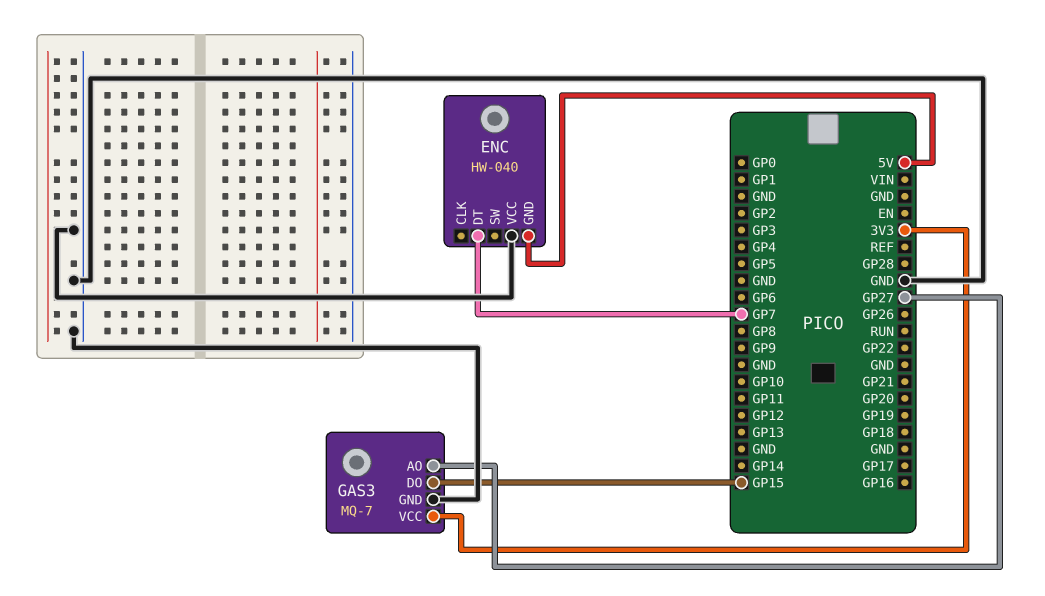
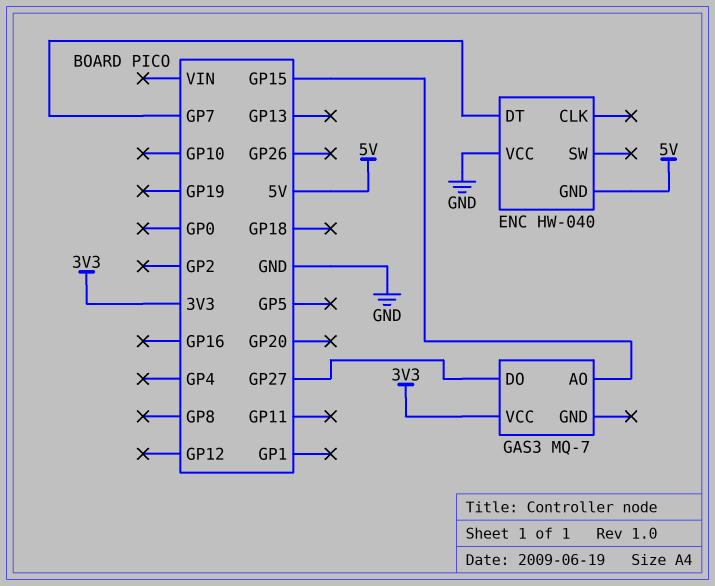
GAS3 pin AO: GP27 -> GP15
GAS3 pin DO: GP15 -> GP27
GAS3 pin GND: GND -> none

